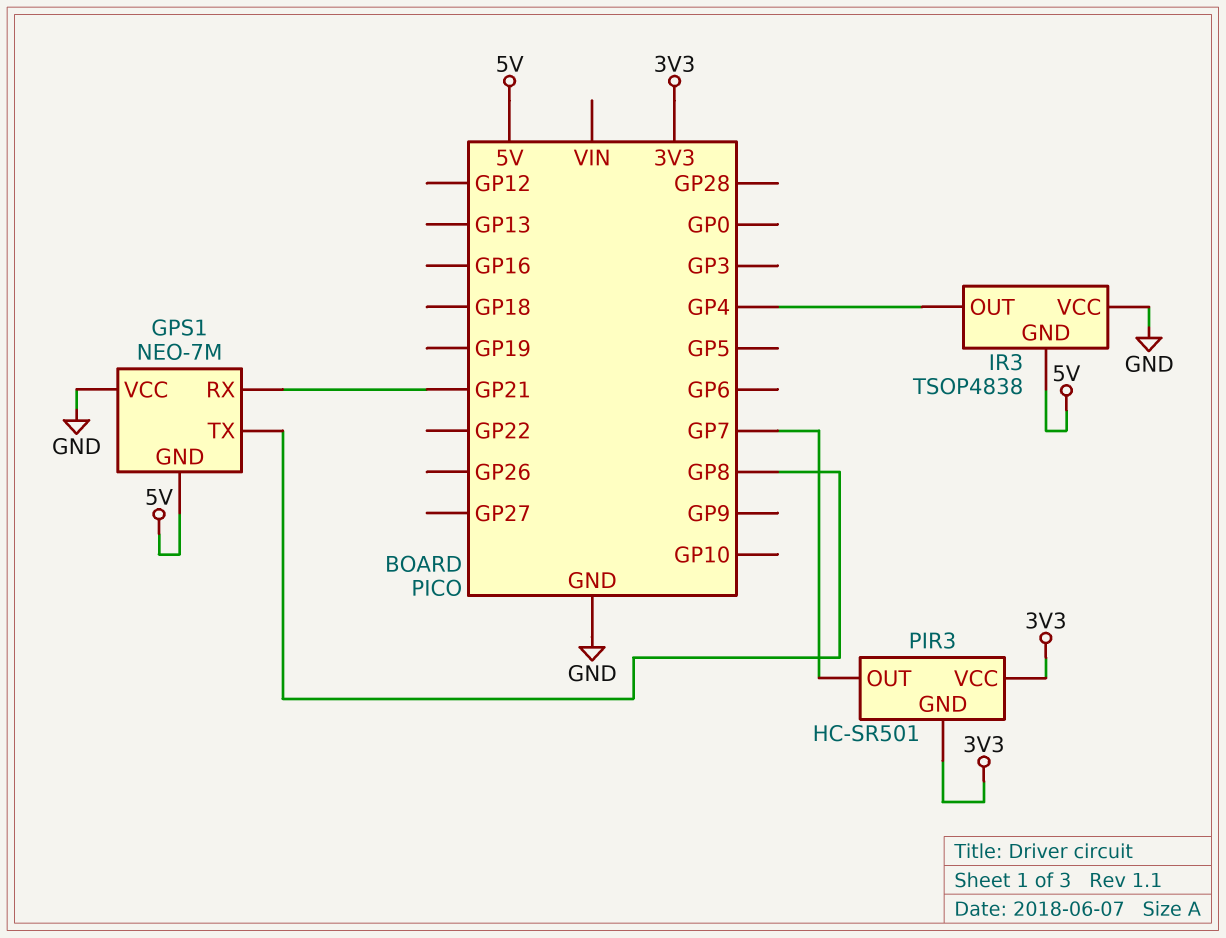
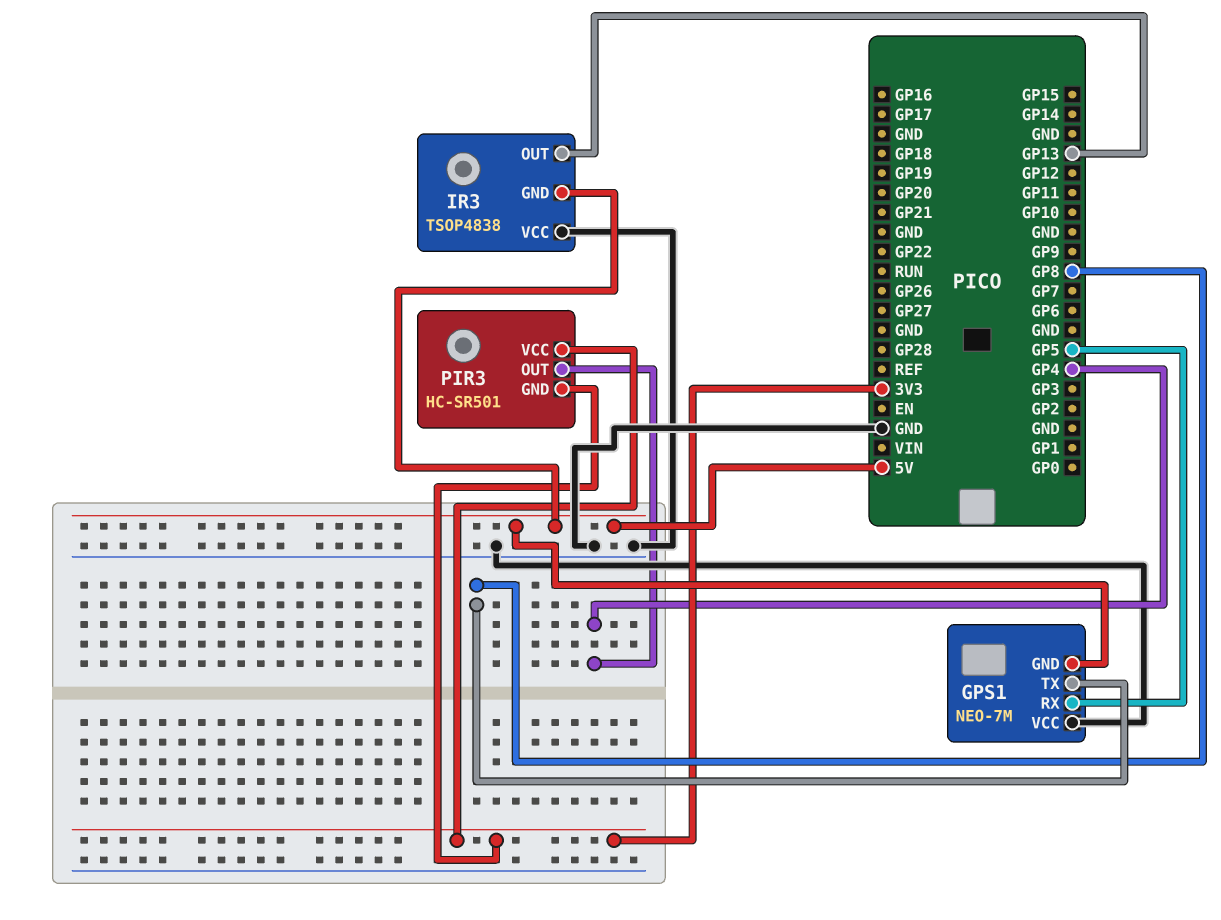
GPS1 pin RX: GP21 -> GP5
IR3 pin OUT: GP4 -> GP13
PIR3 pin OUT: GP7 -> GP4

